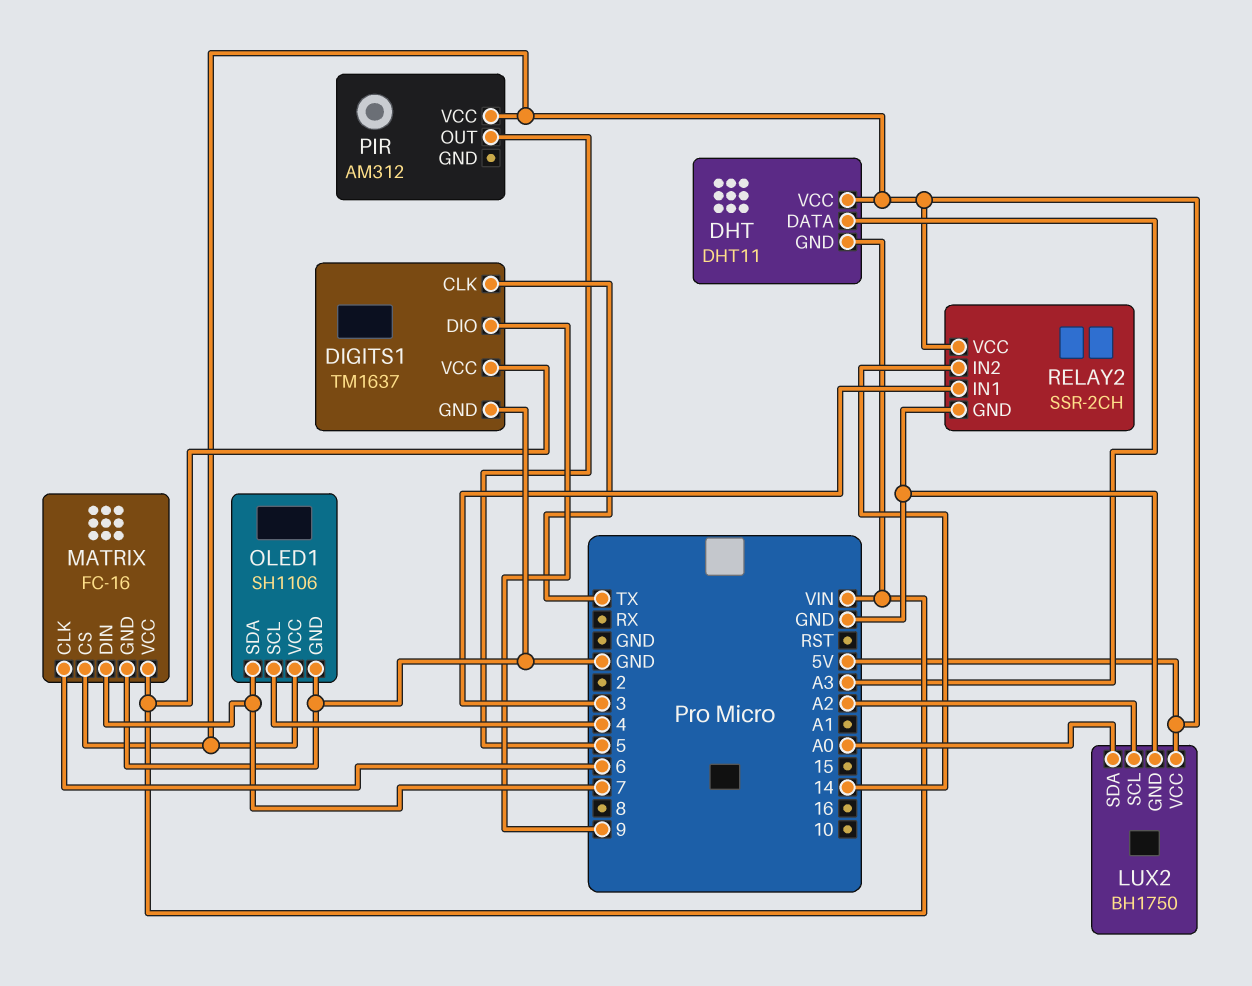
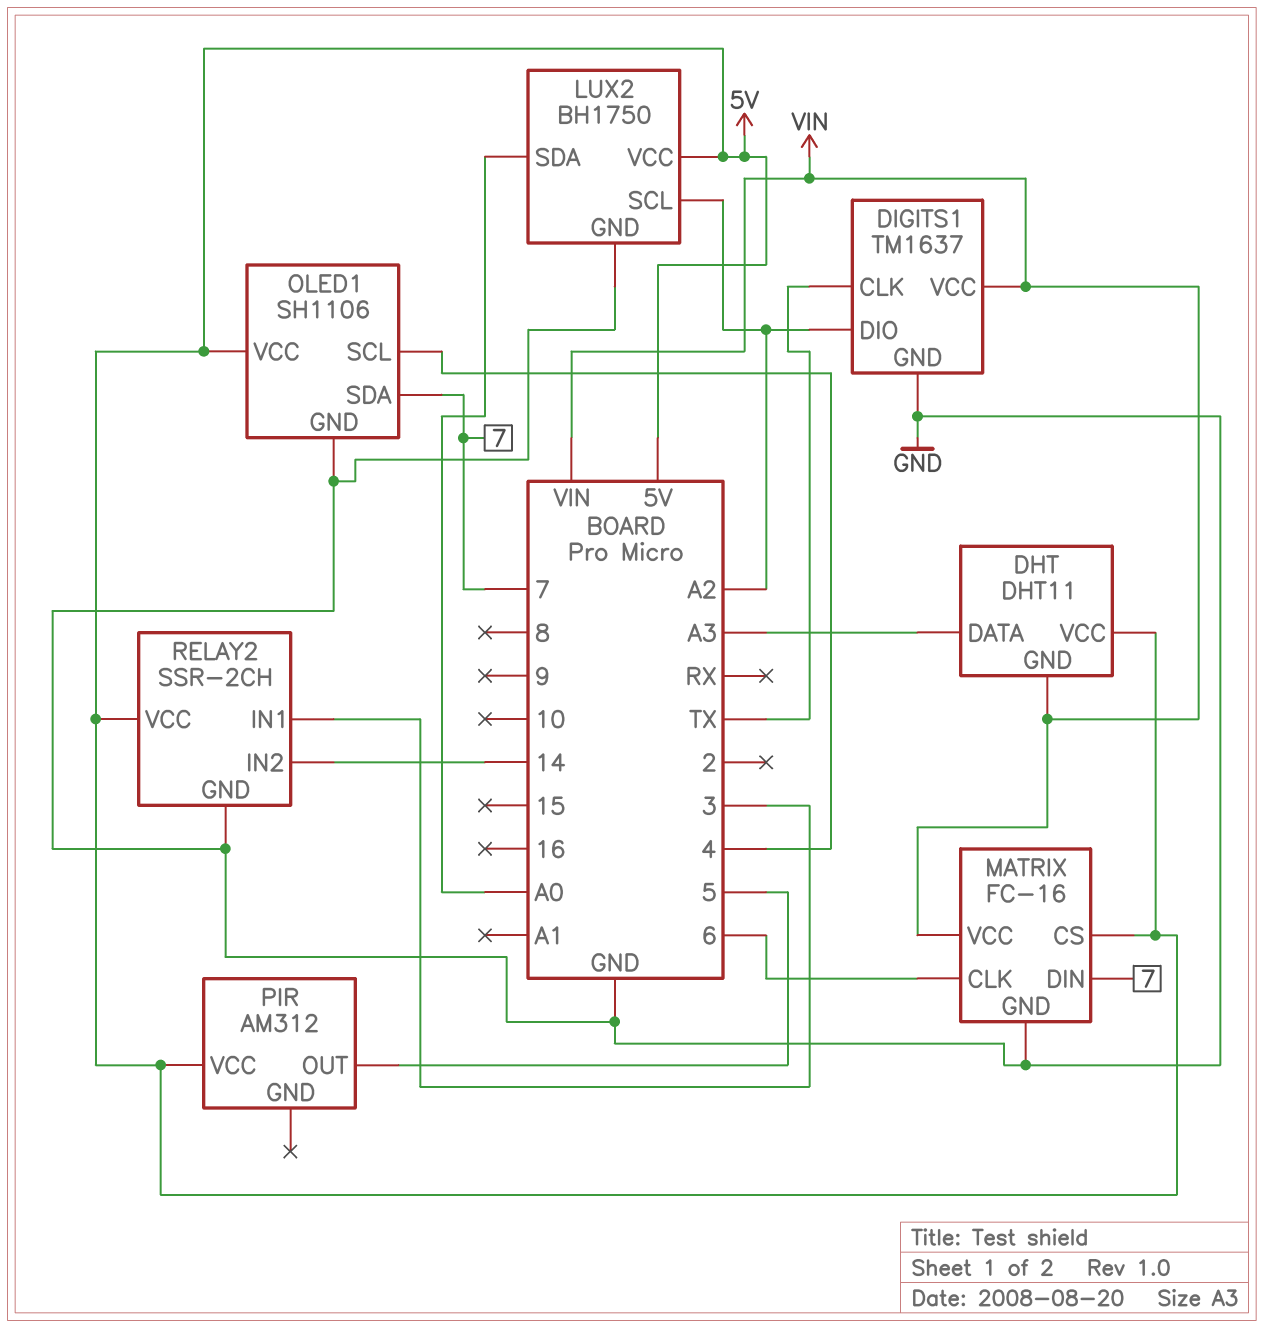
DIGITS1 pin DIO: 9 -> A2

